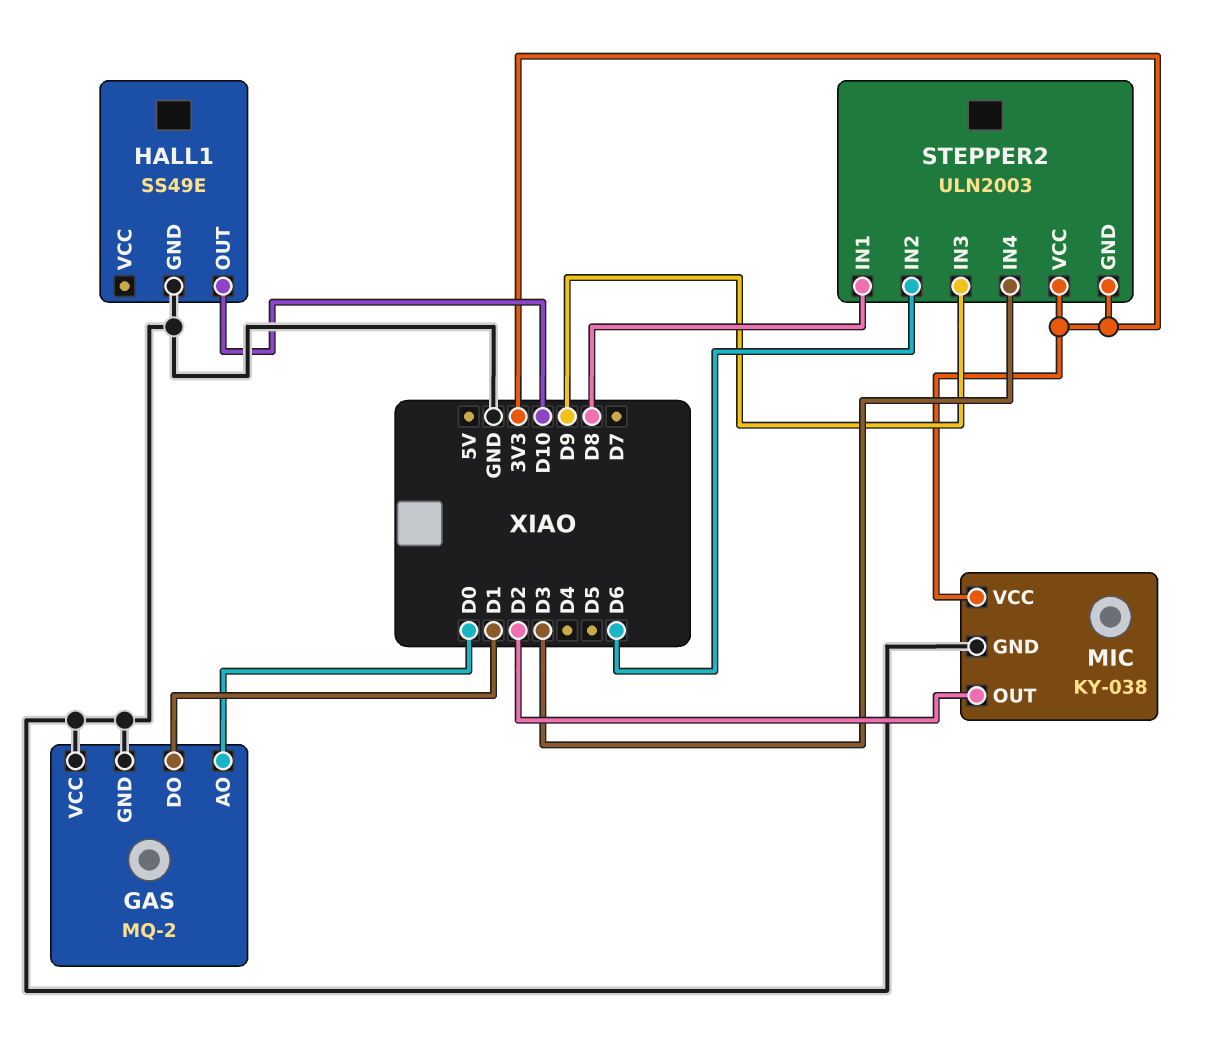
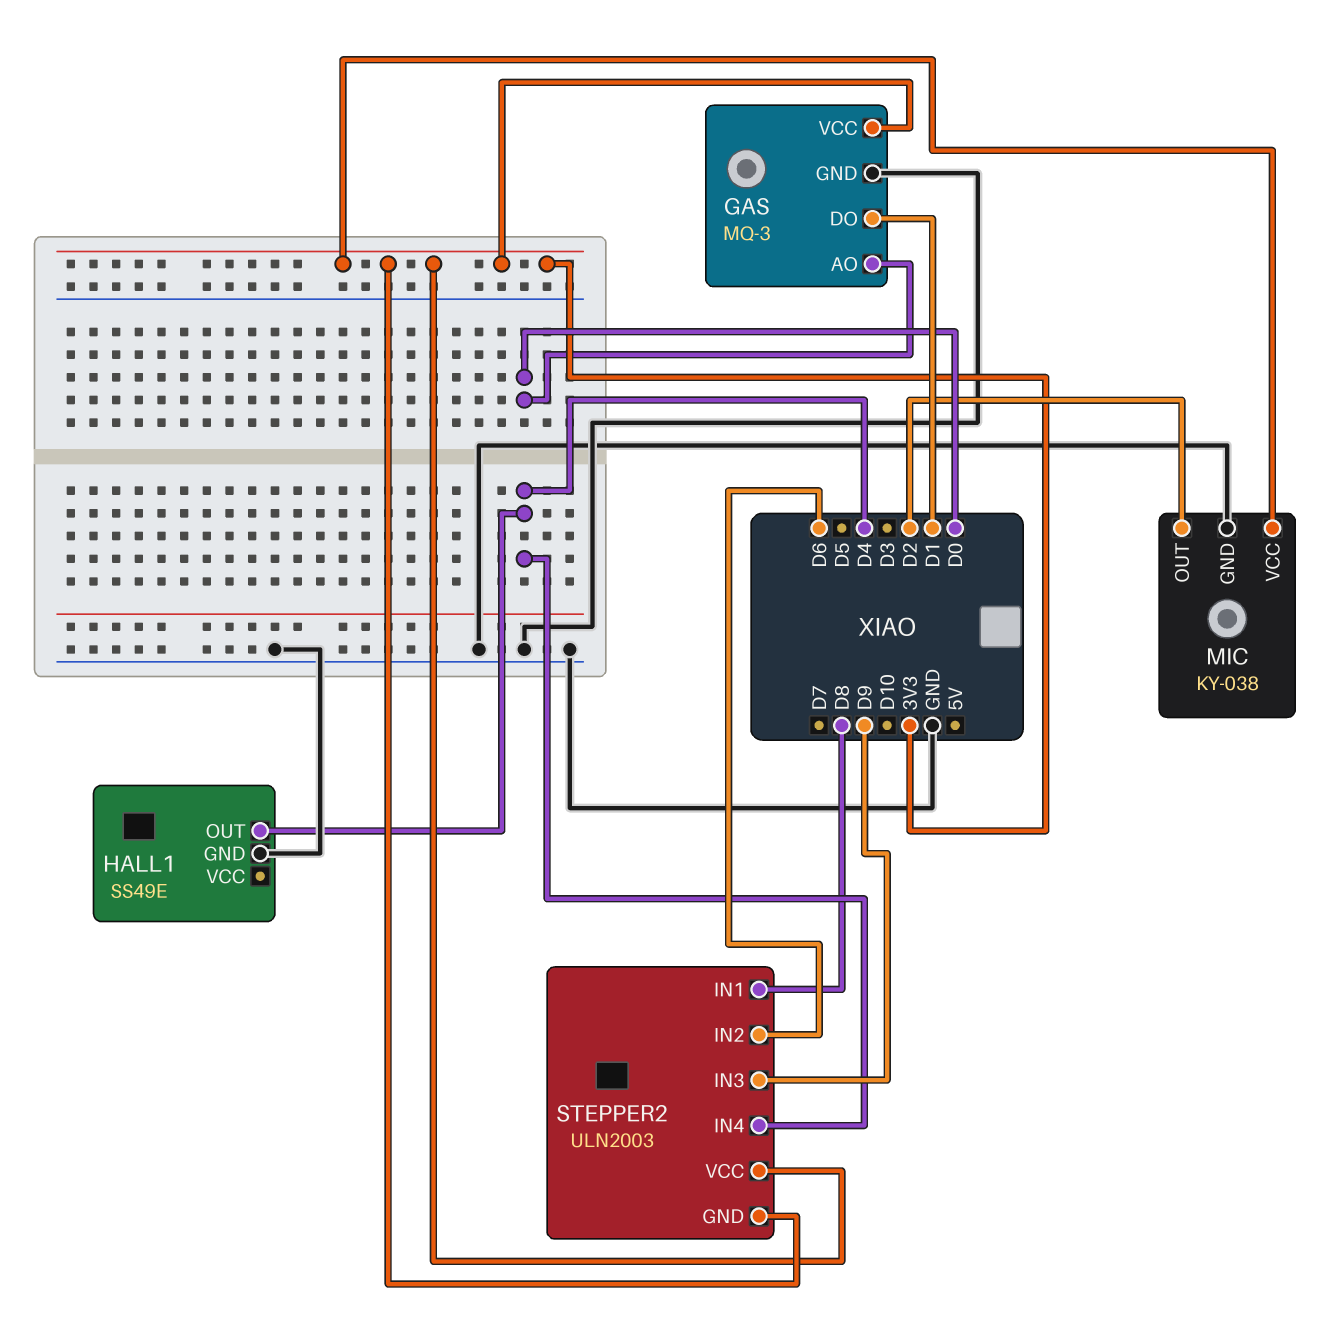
GAS: MQ-2 -> MQ-3
GAS pin VCC: GND -> 3V3
HALL1 pin OUT: D10 -> D4
STEPPER2 pin IN4: D3 -> D4

